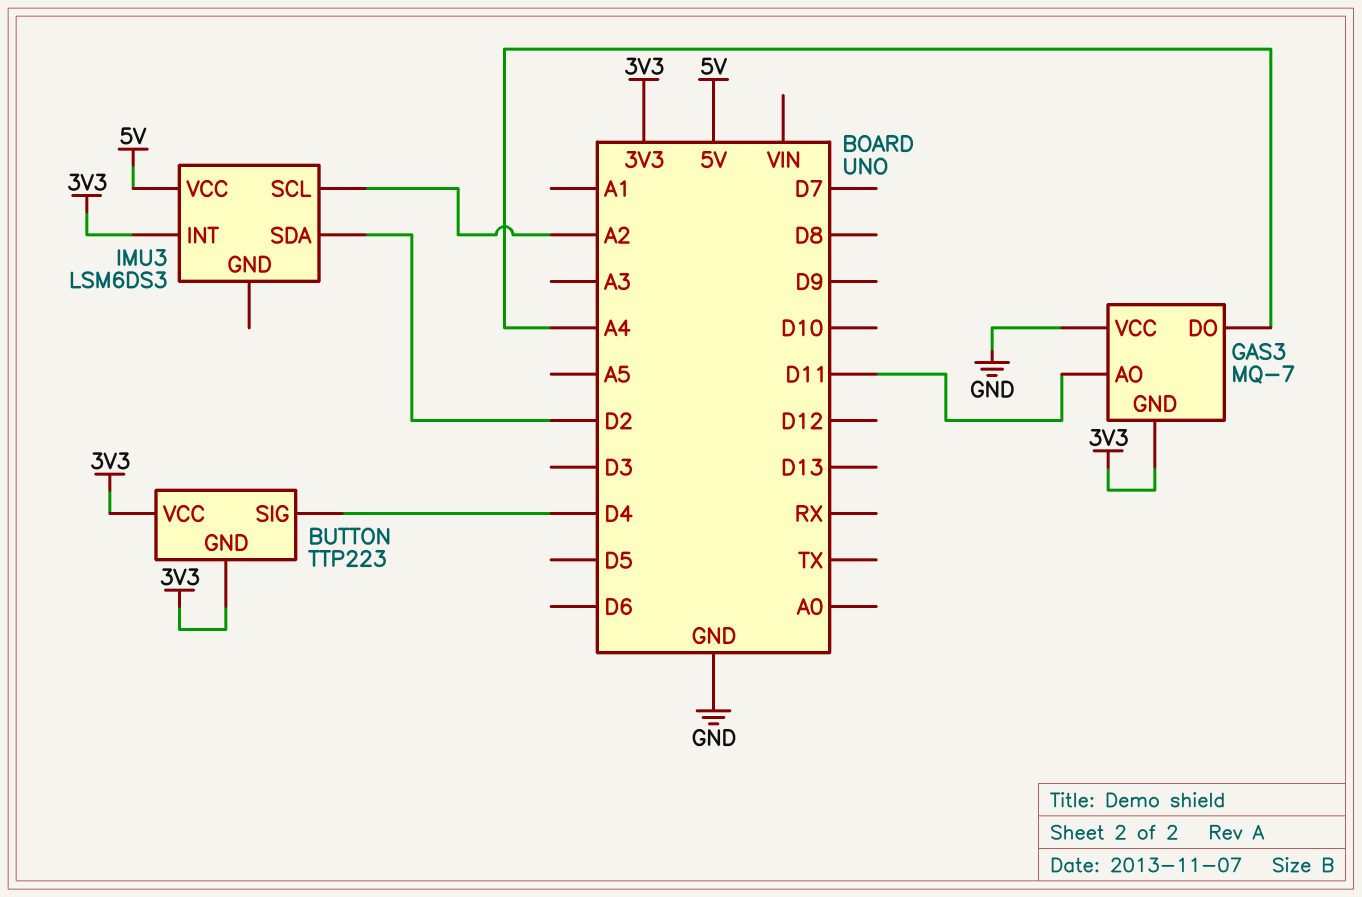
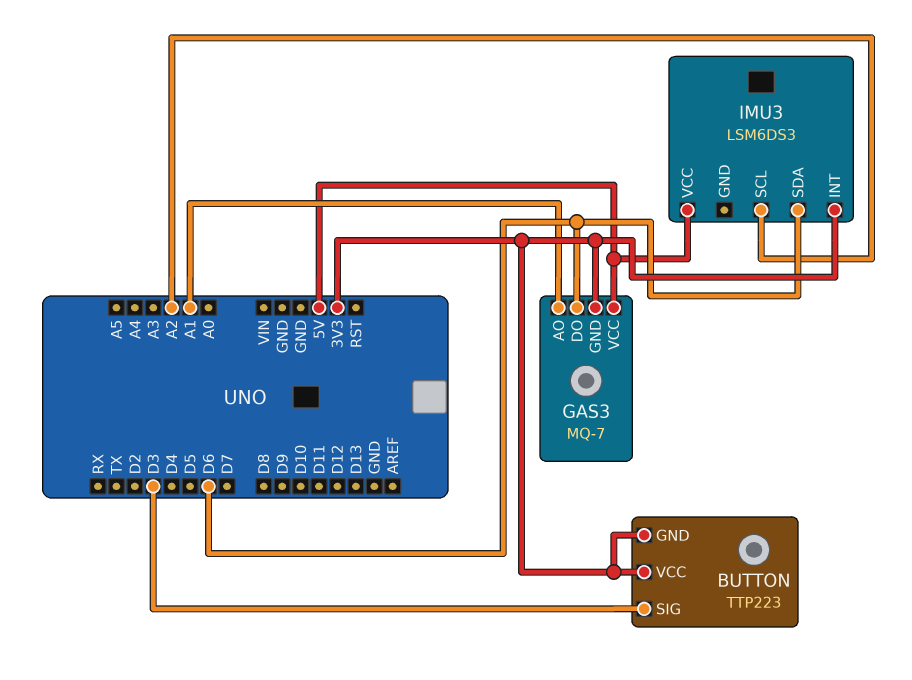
BUTTON pin SIG: D4 -> D3
GAS3 pin AO: D11 -> A1
GAS3 pin DO: A4 -> D6
GAS3 pin VCC: GND -> 5V
IMU3 pin SDA: D2 -> D6

